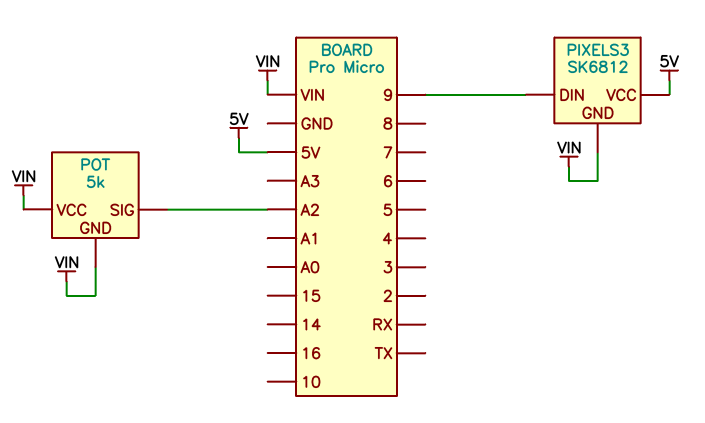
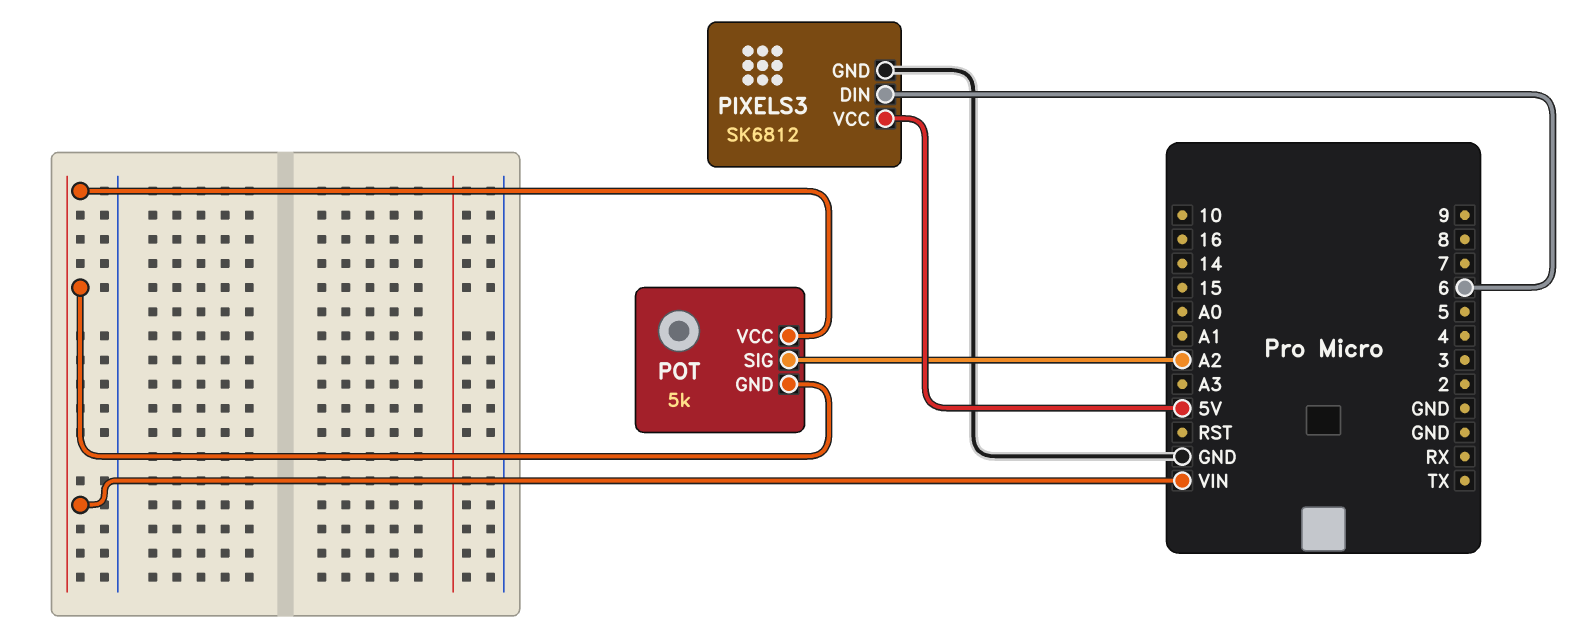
PIXELS3 pin DIN: 9 -> 6
PIXELS3 pin GND: VIN -> GND

